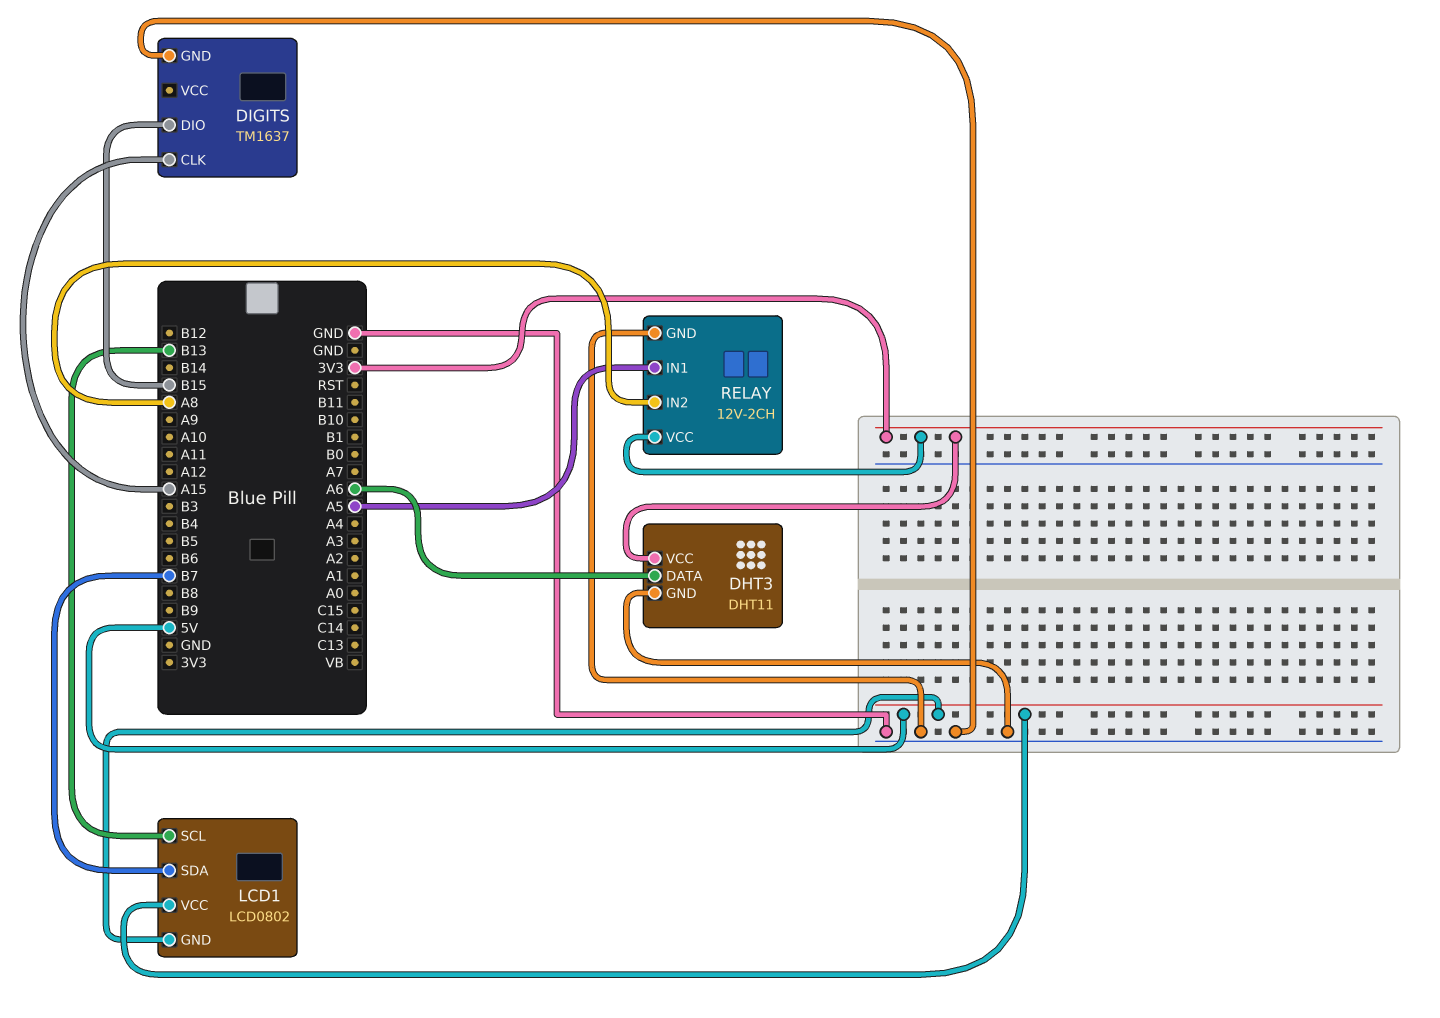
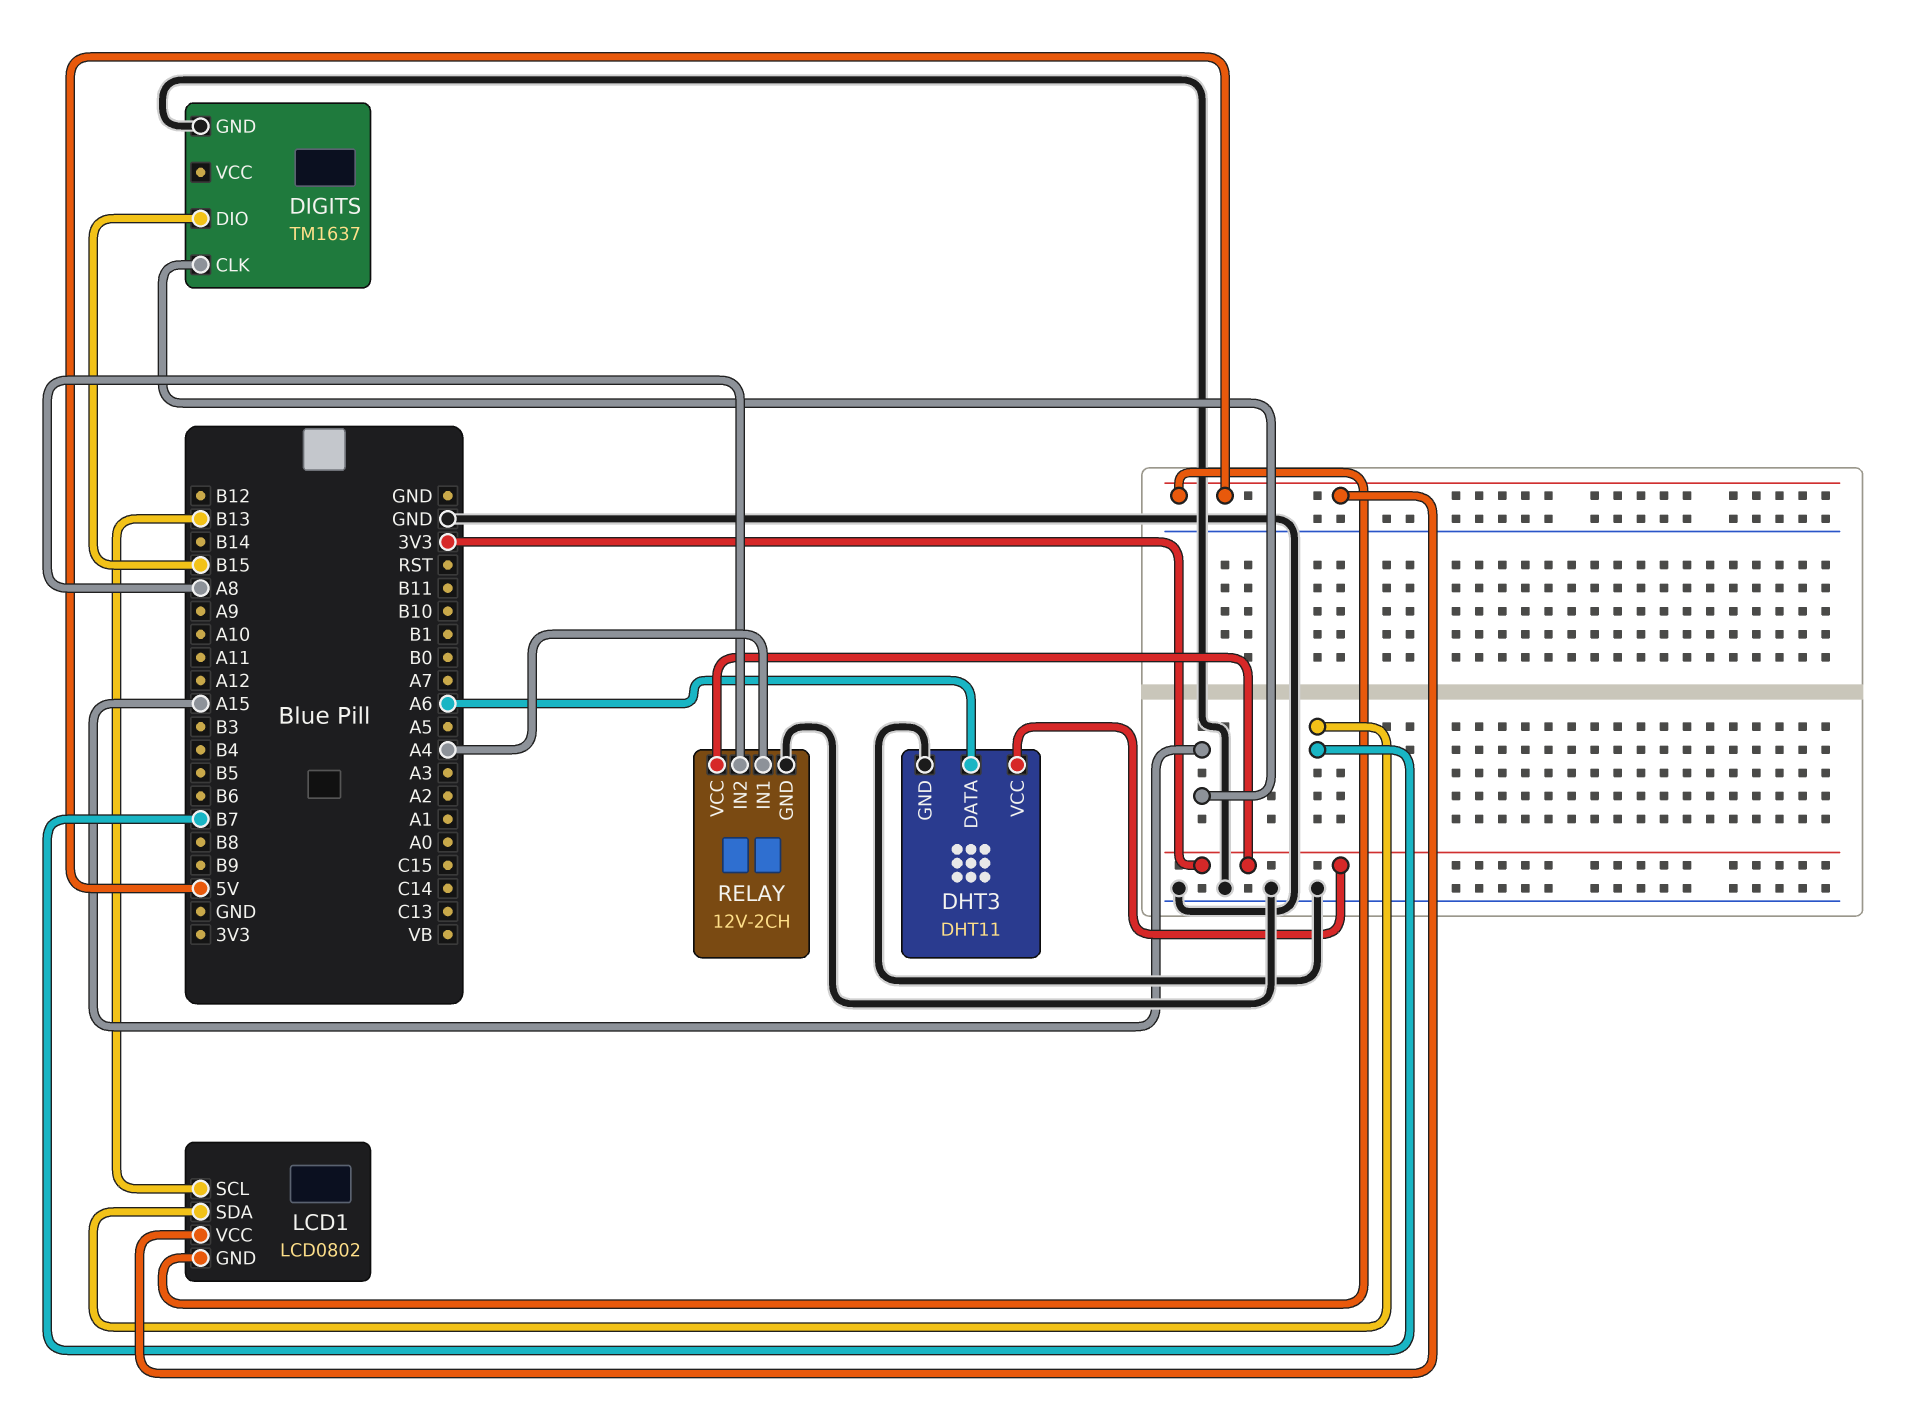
RELAY pin IN1: A5 -> A4

